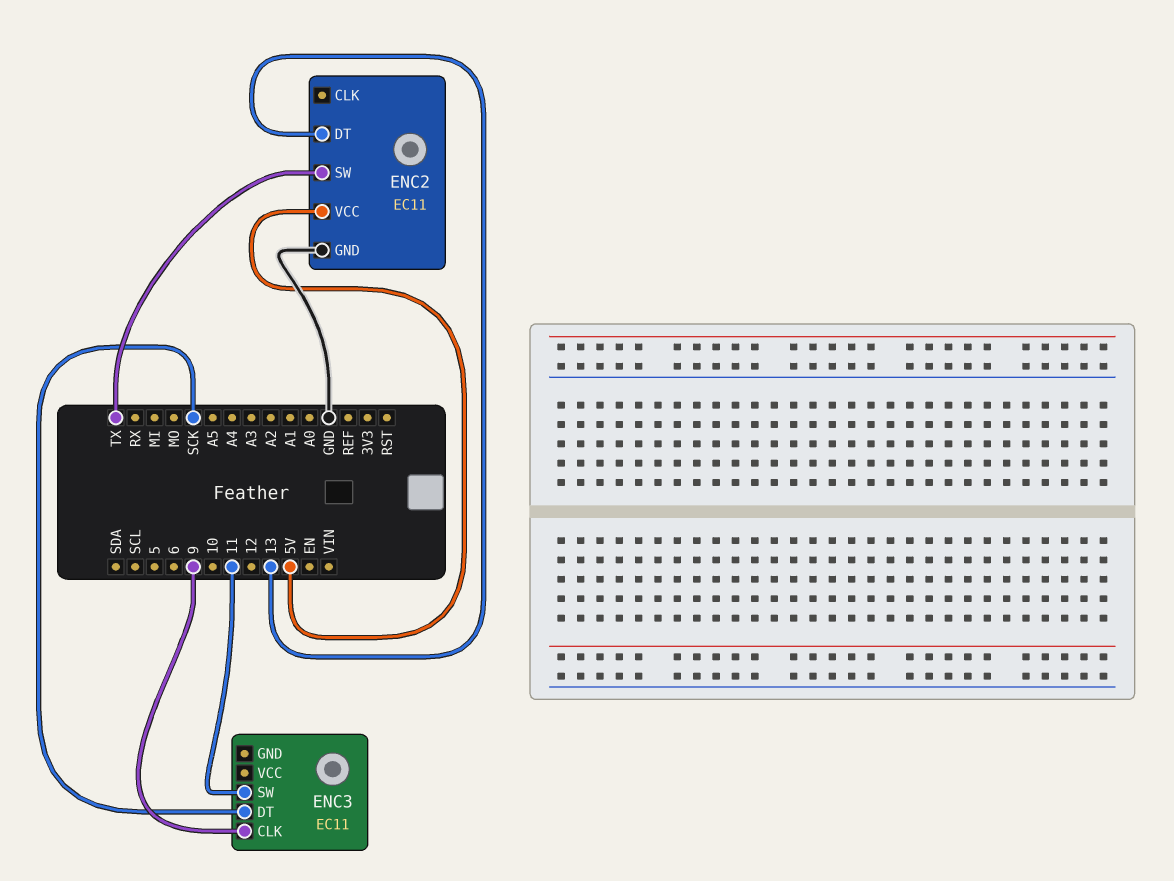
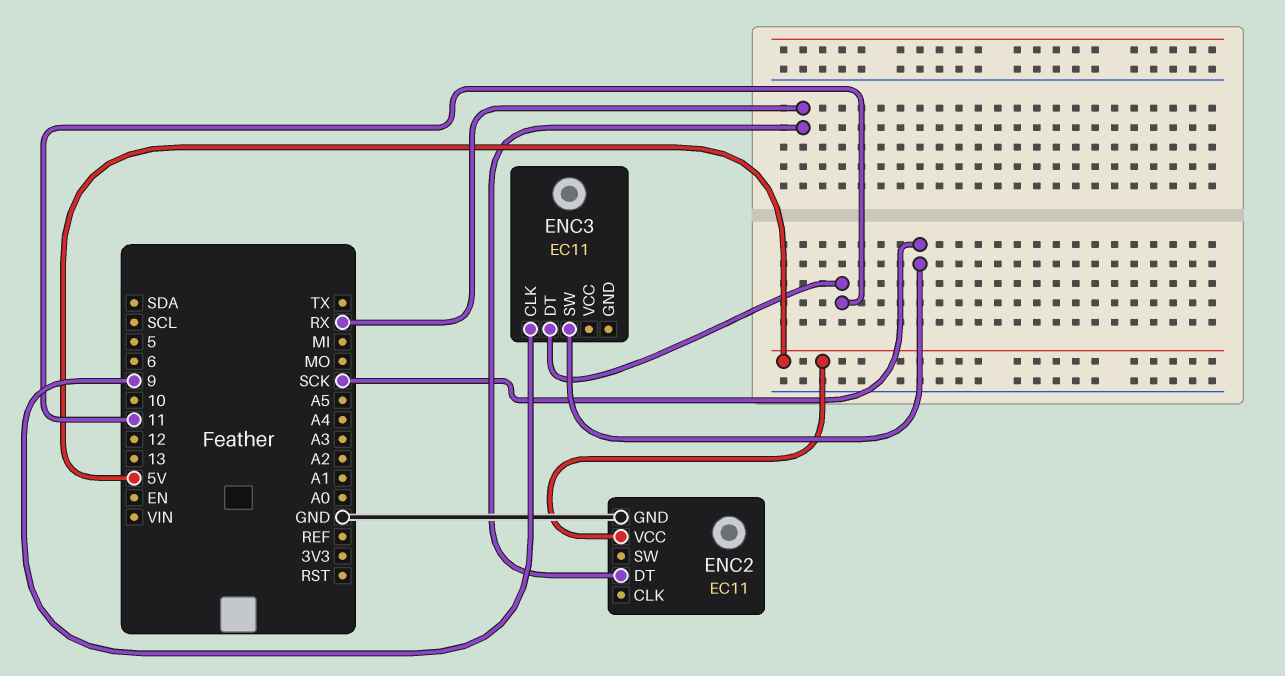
ENC2 pin DT: 13 -> RX
ENC2 pin SW: TX -> none
ENC3 pin DT: SCK -> 11
ENC3 pin SW: 11 -> SCK

